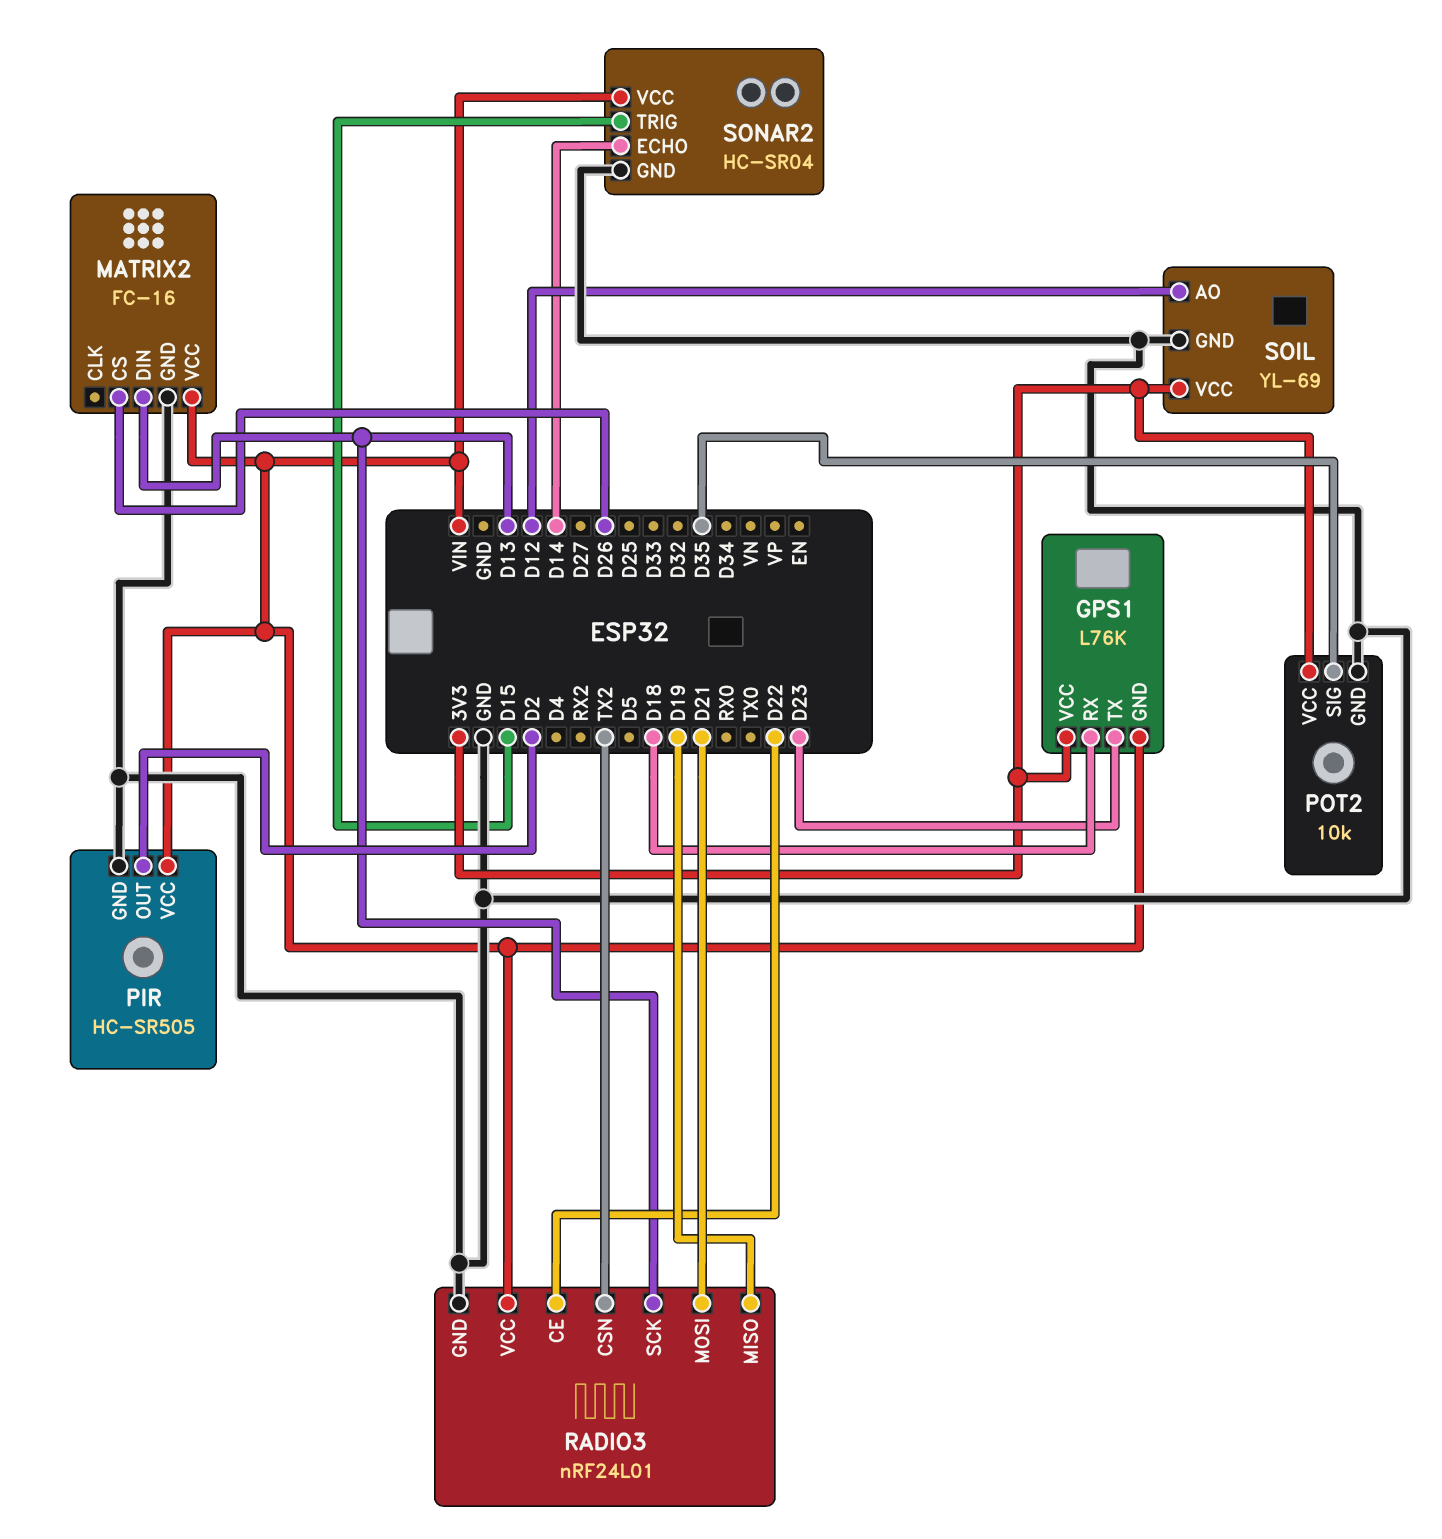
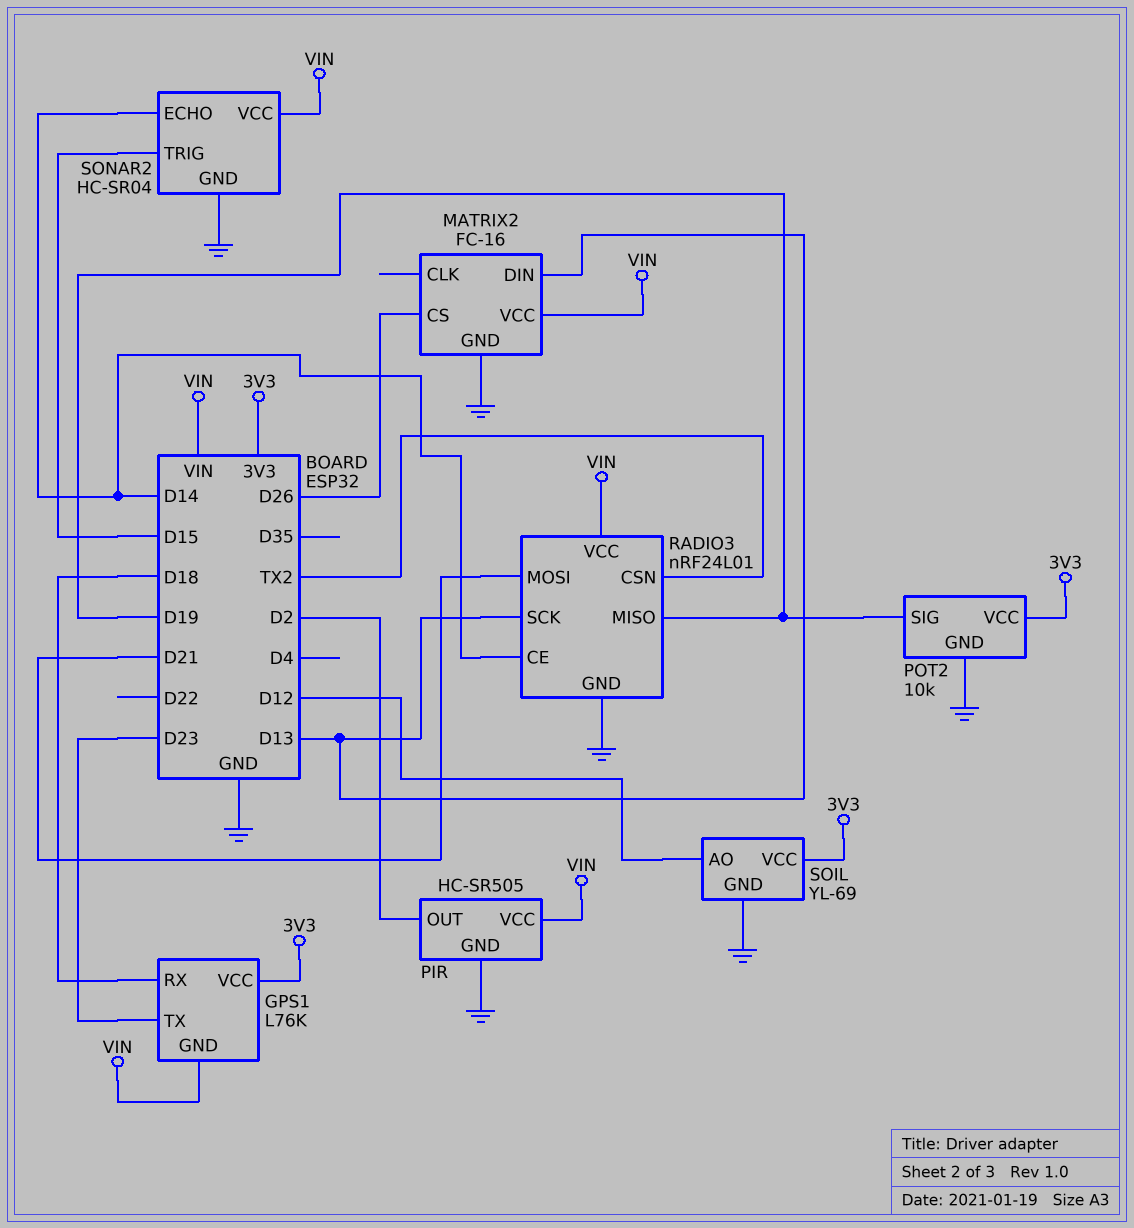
POT2 pin SIG: D35 -> D19
RADIO3 pin CE: D22 -> D14

